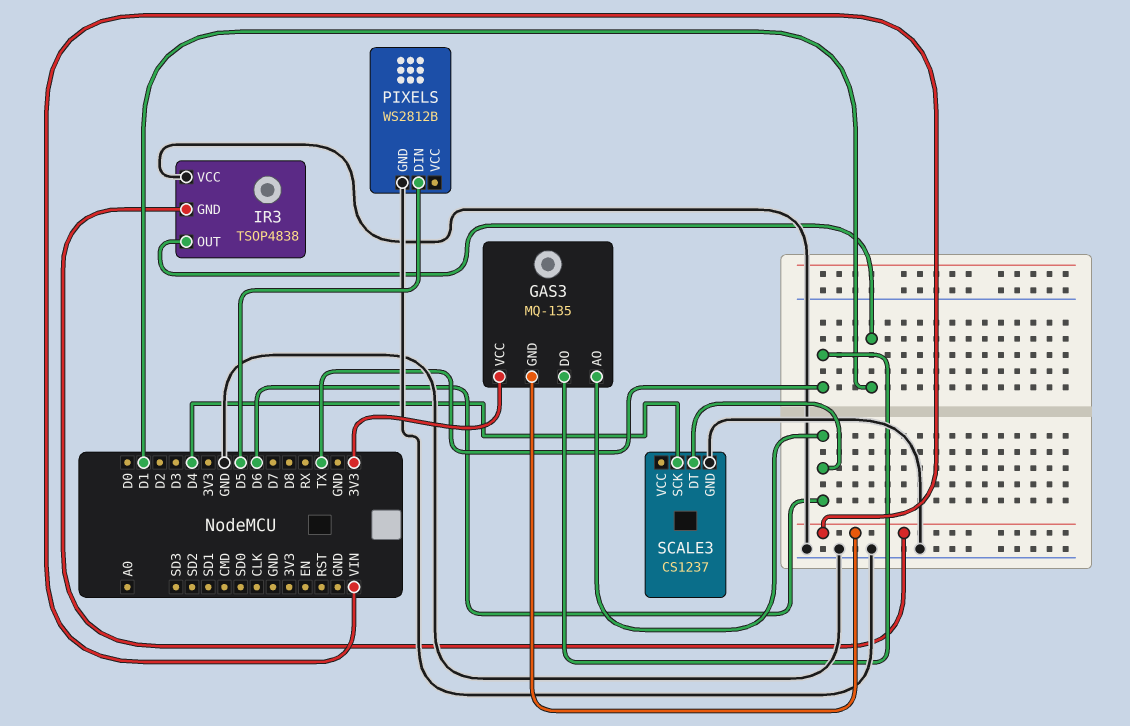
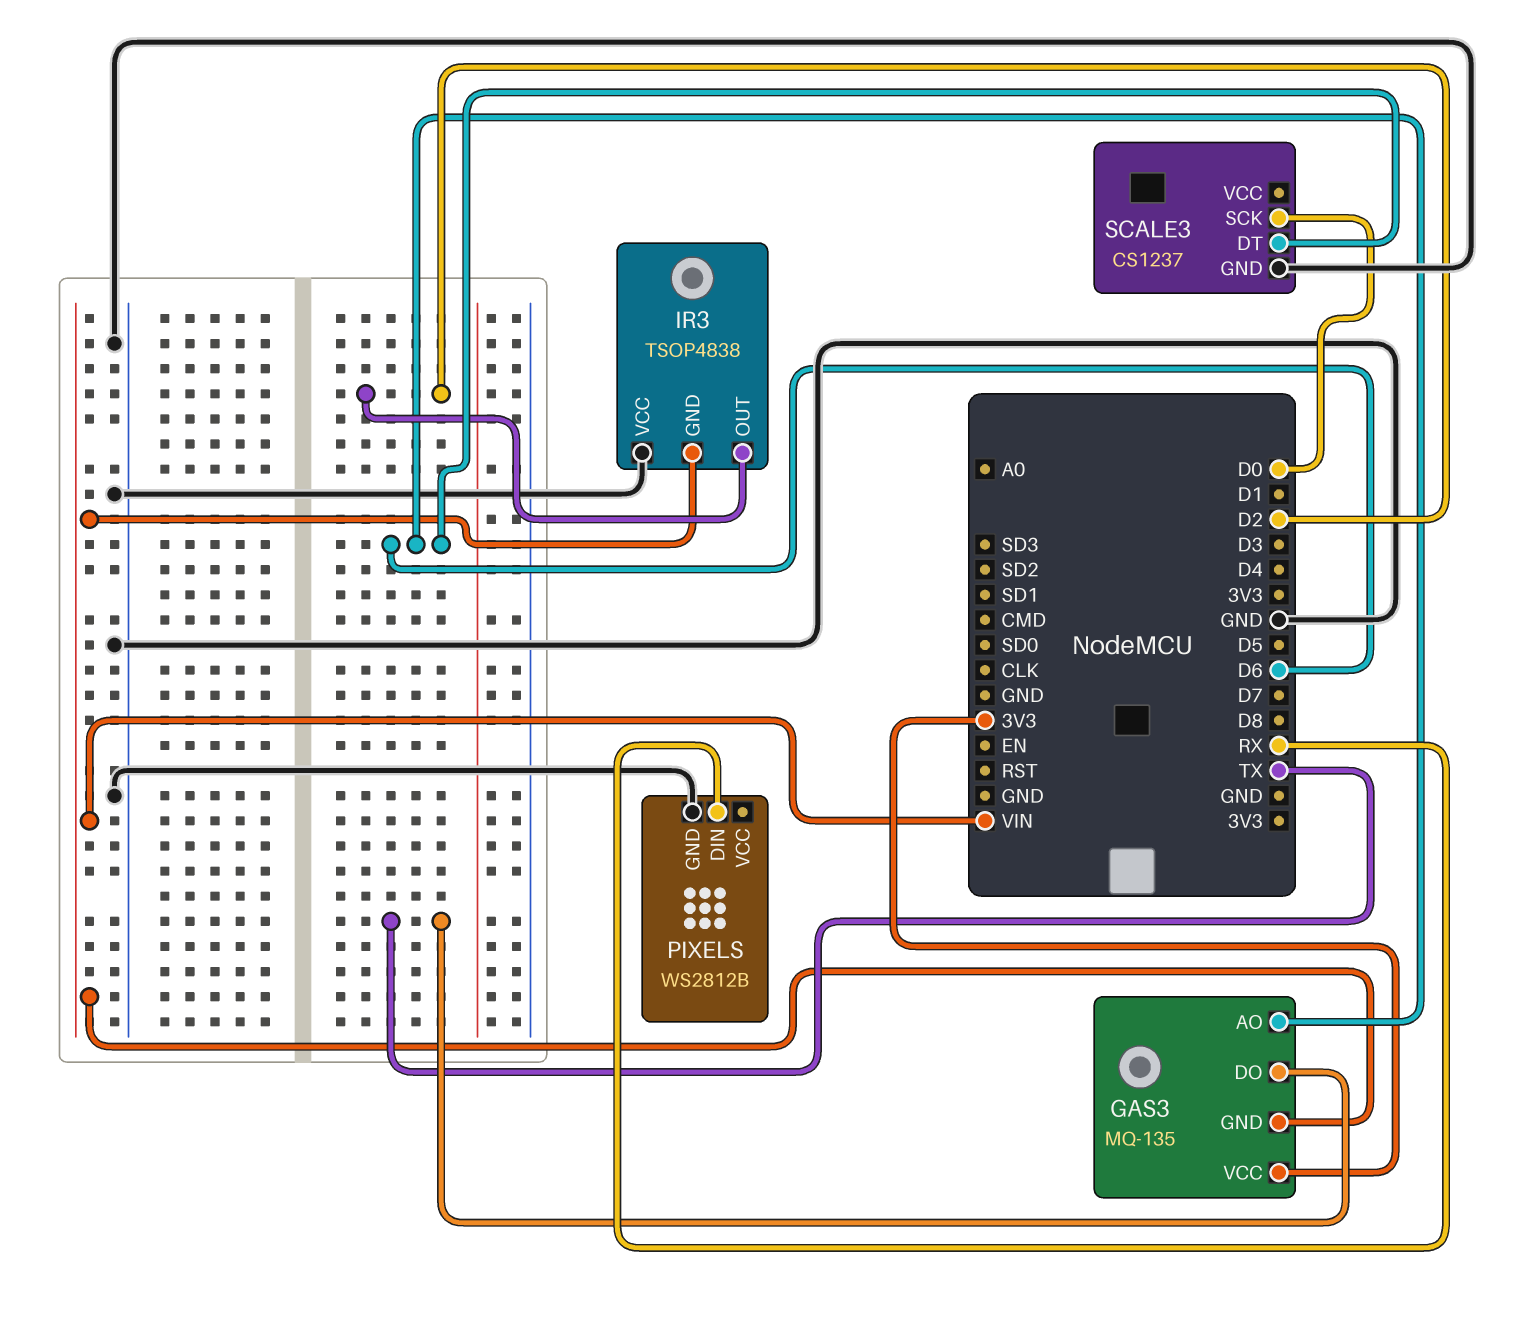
IR3 pin OUT: D1 -> D2
PIXELS pin DIN: D5 -> RX
SCALE3 pin SCK: D4 -> D0

